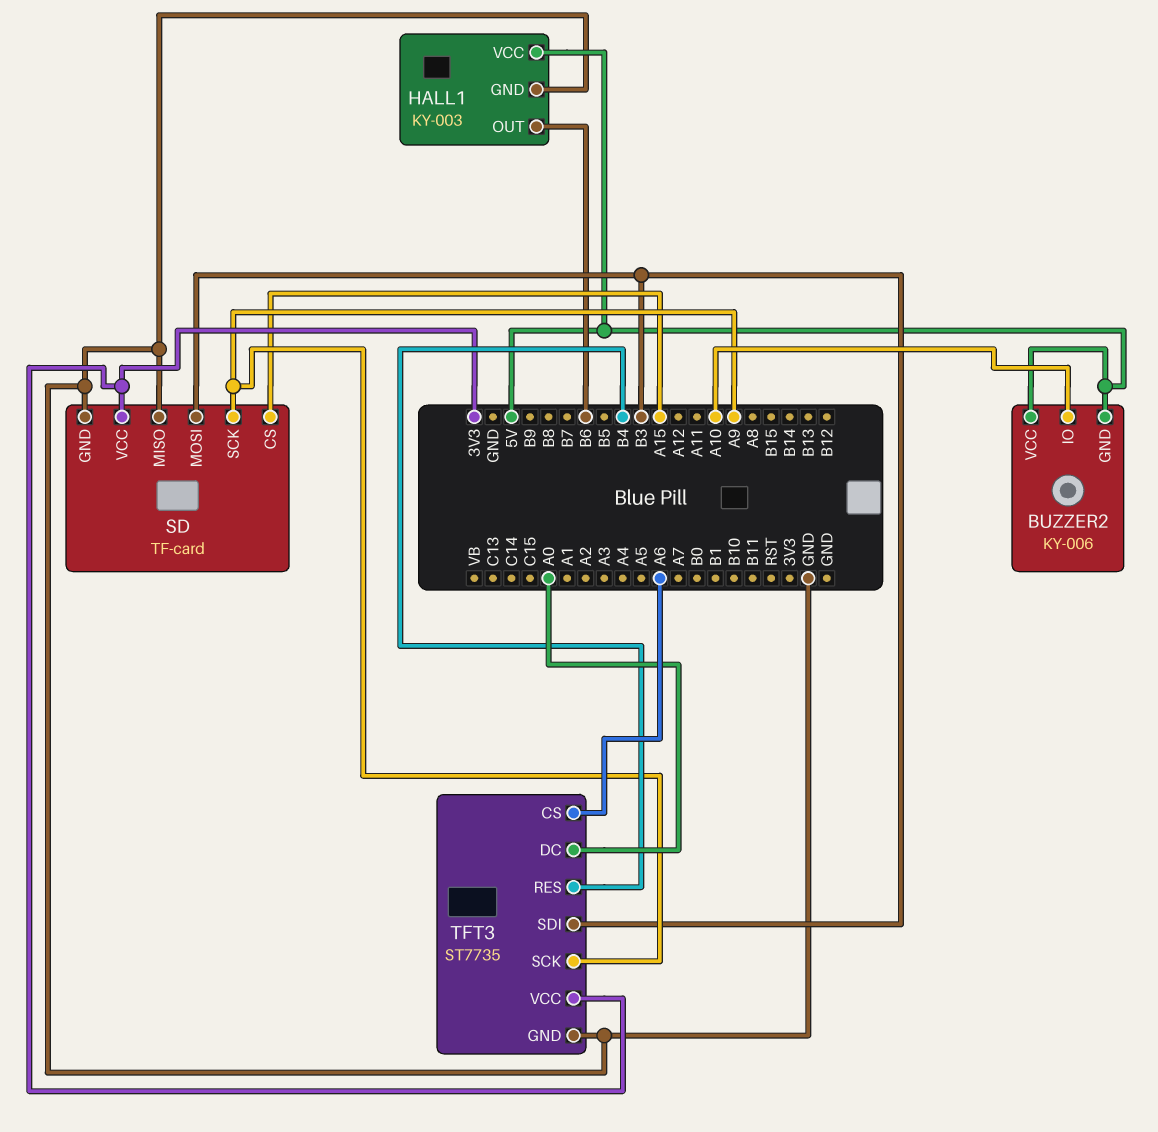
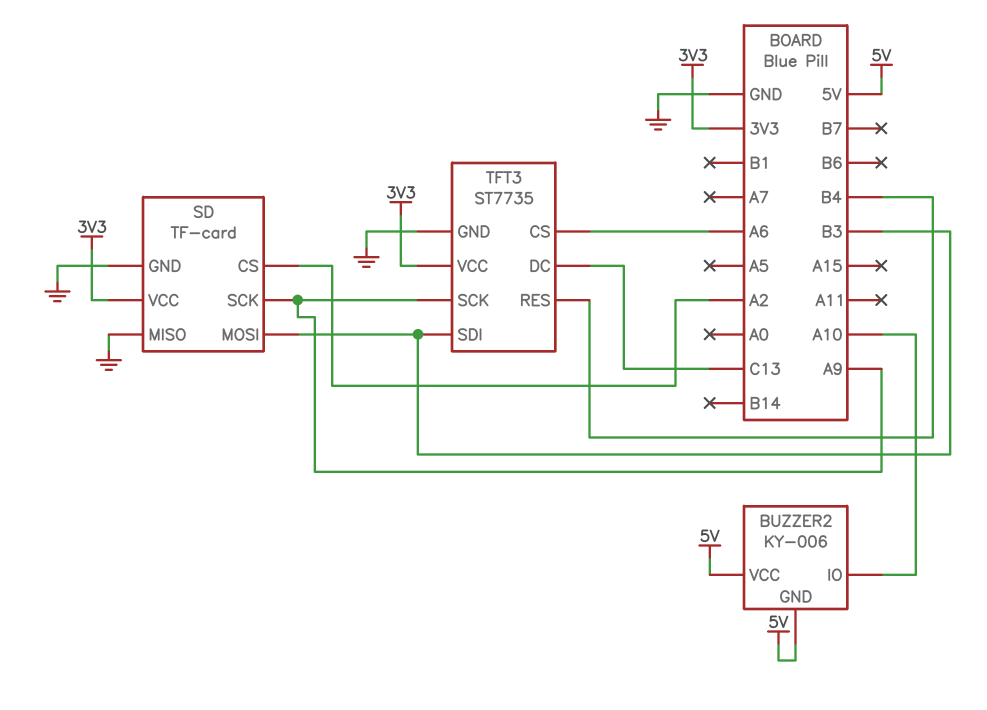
HALL1: KY-003 -> none
HALL1 pin GND: GND -> none
HALL1 pin OUT: B6 -> none
HALL1 pin VCC: 5V -> none
SD pin CS: A15 -> A2
TFT3 pin DC: A0 -> C13

